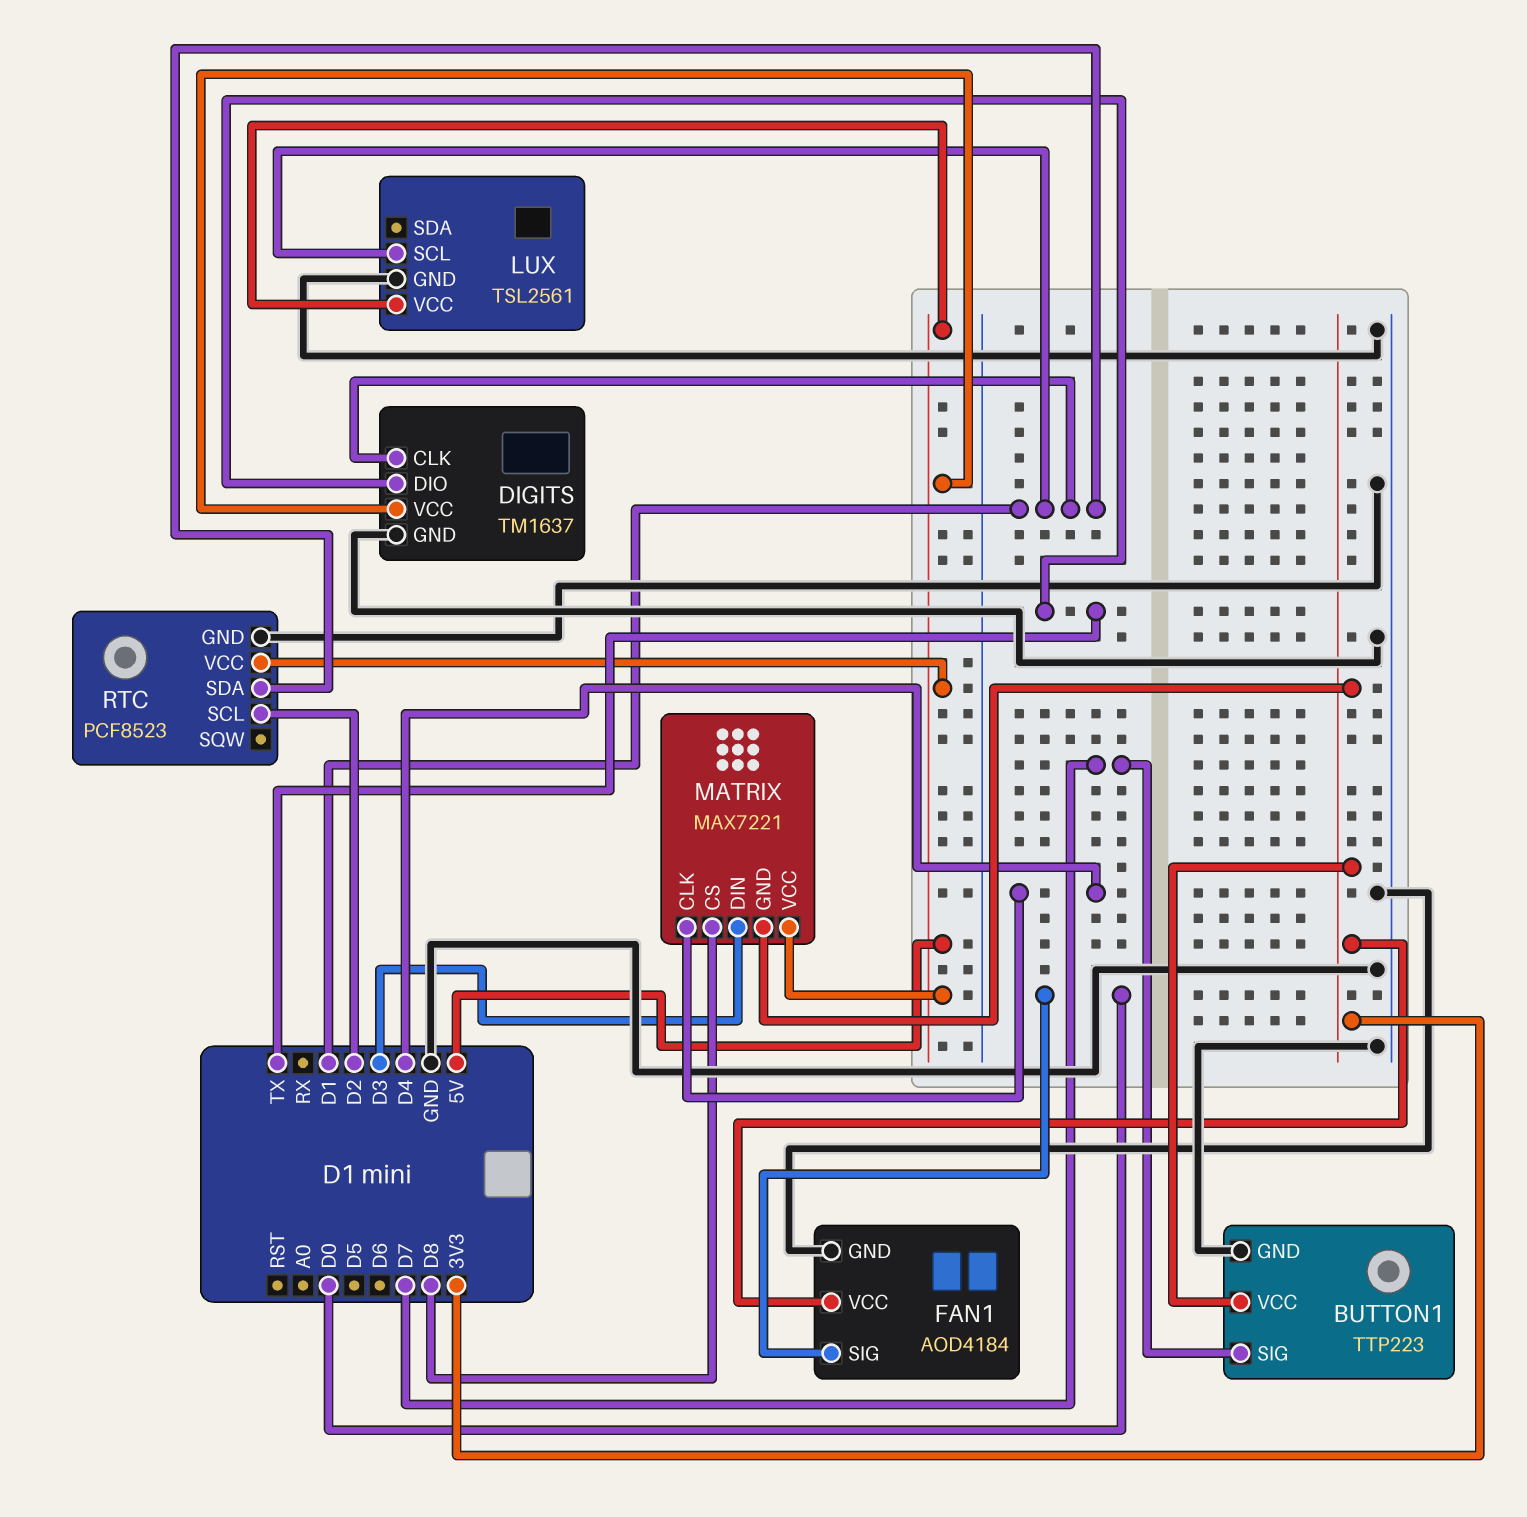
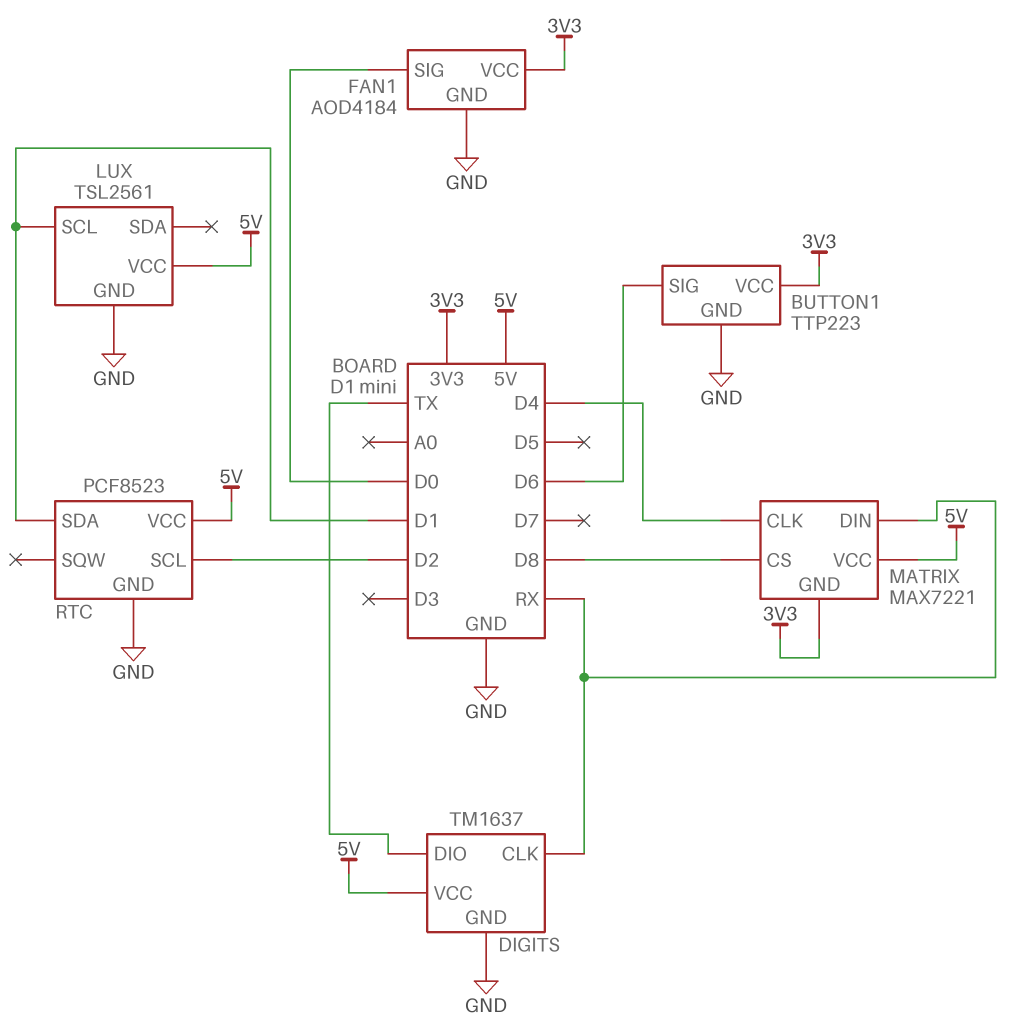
BUTTON1 pin SIG: D7 -> D6
DIGITS pin CLK: D1 -> RX
MATRIX pin DIN: D3 -> RX

